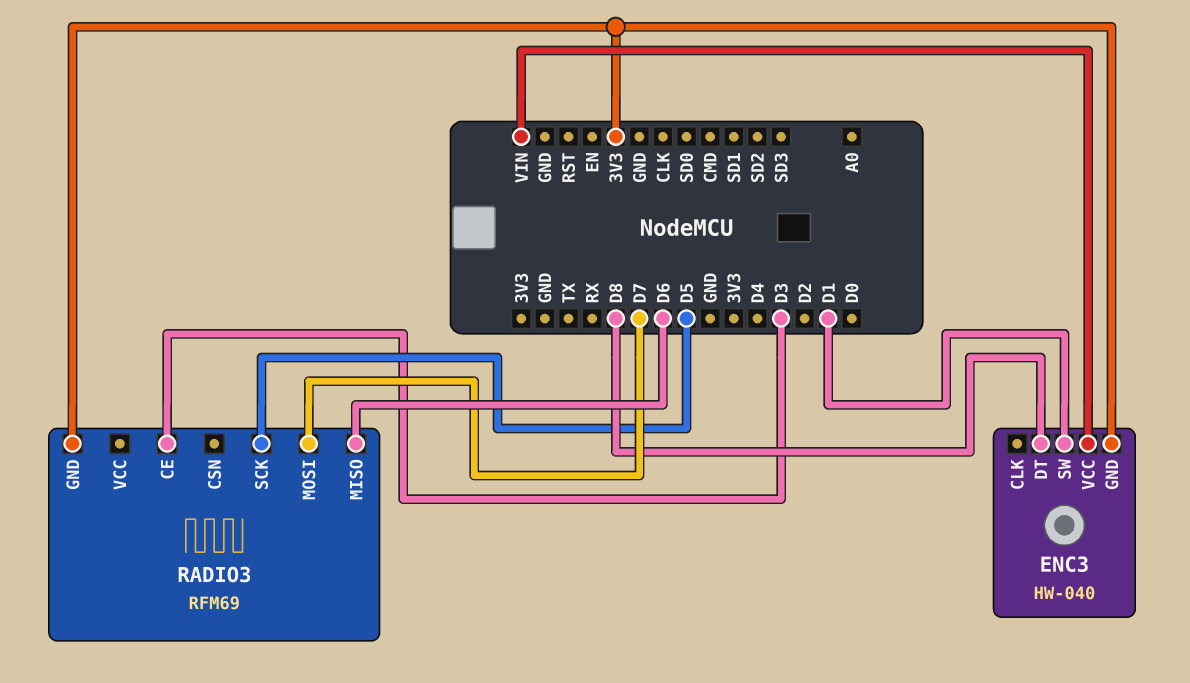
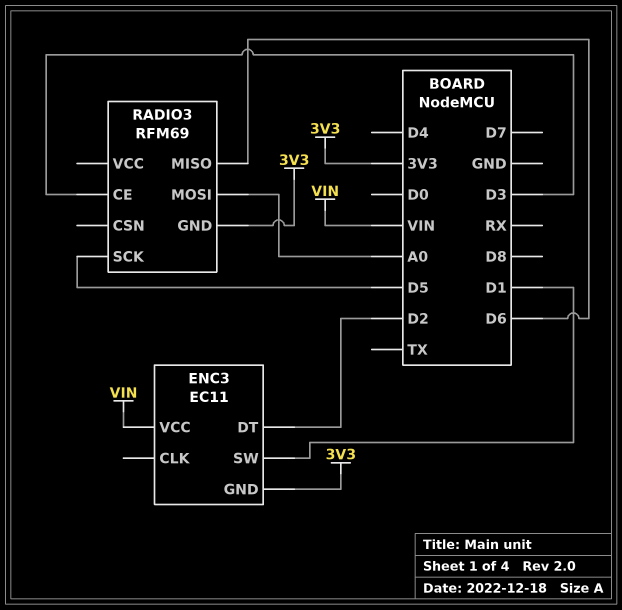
ENC3: HW-040 -> EC11
ENC3 pin DT: D8 -> D2
RADIO3 pin MOSI: D7 -> A0

